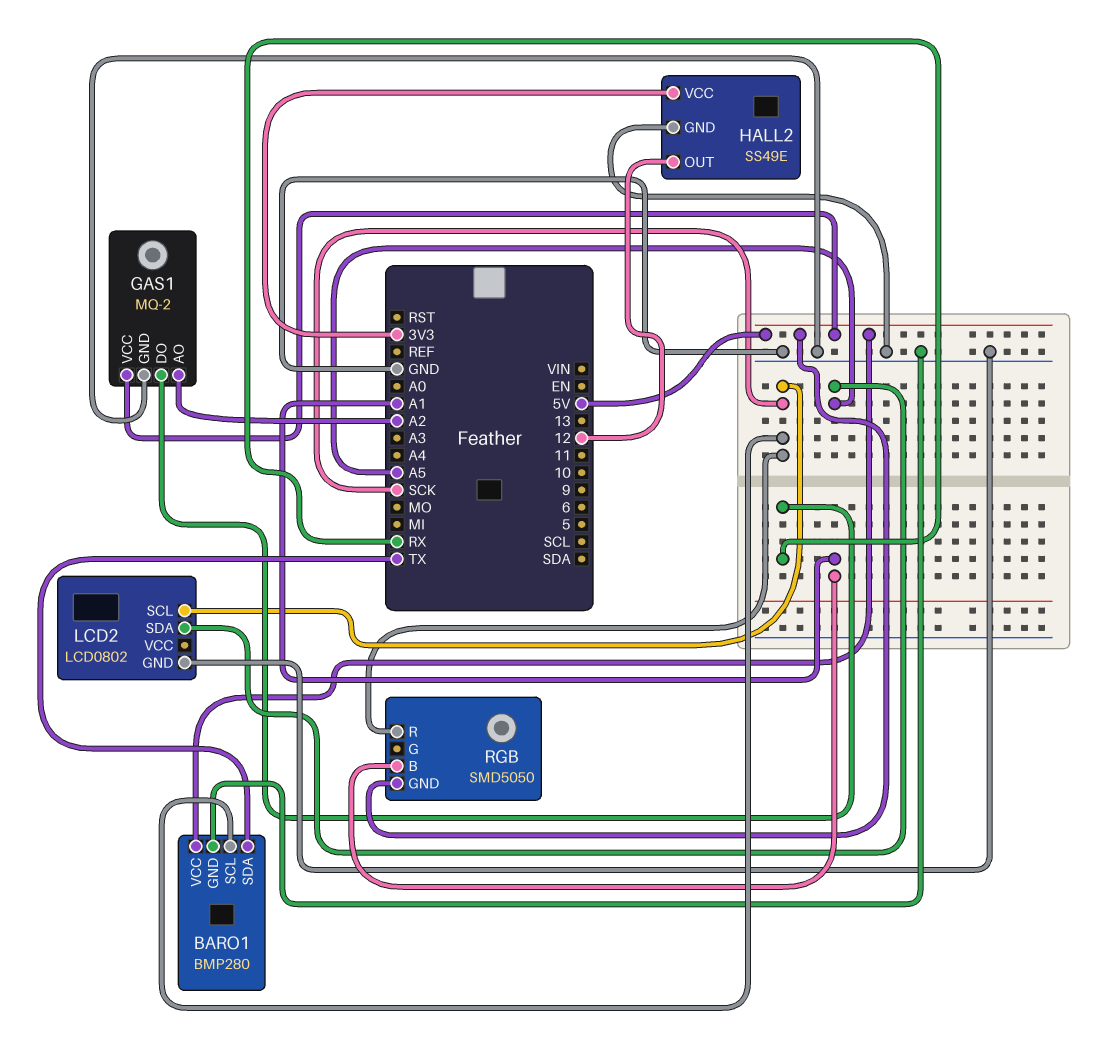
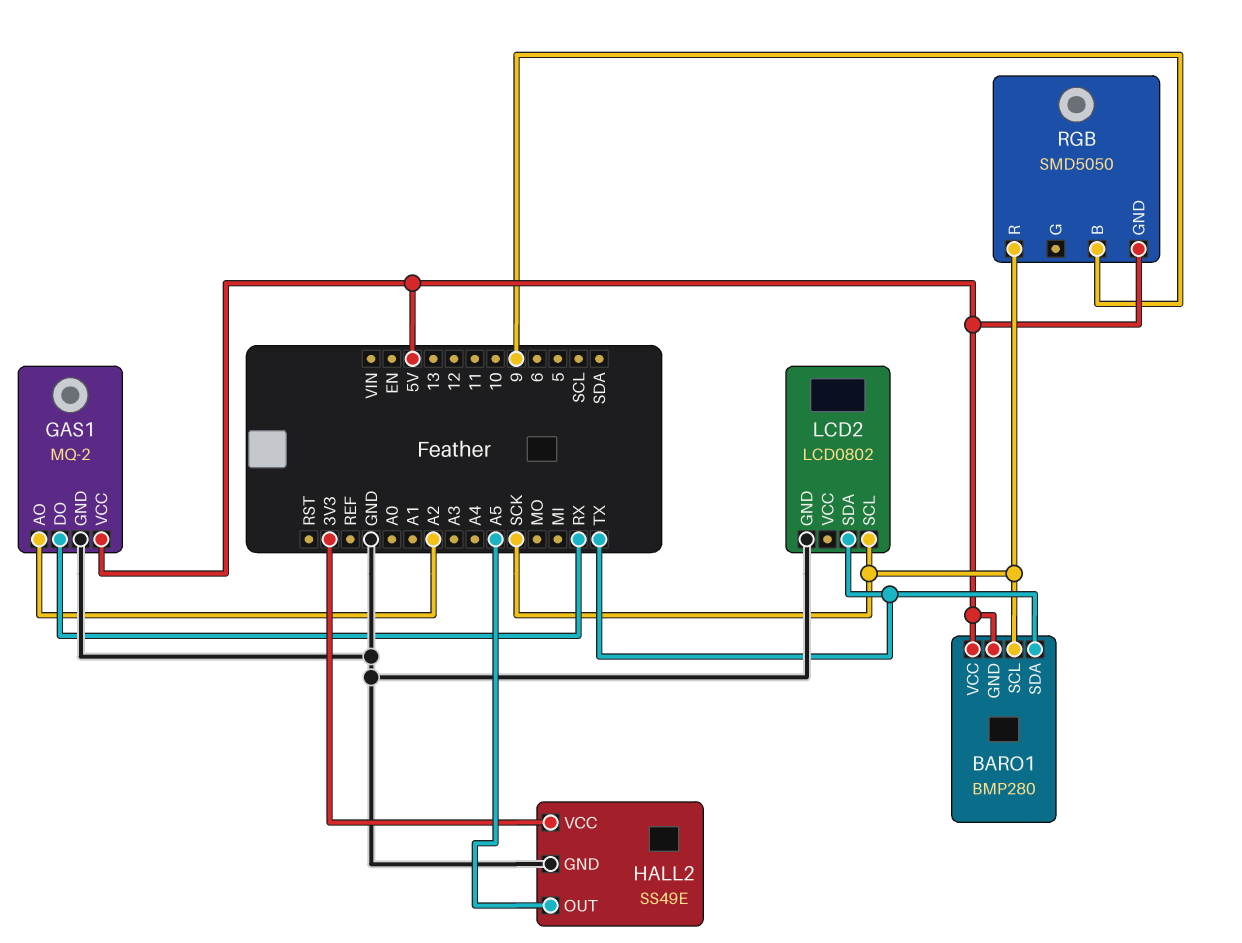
BARO1 pin GND: GND -> 5V
HALL2 pin OUT: 12 -> A5
LCD2 pin SDA: A5 -> TX
RGB pin B: A1 -> 9

